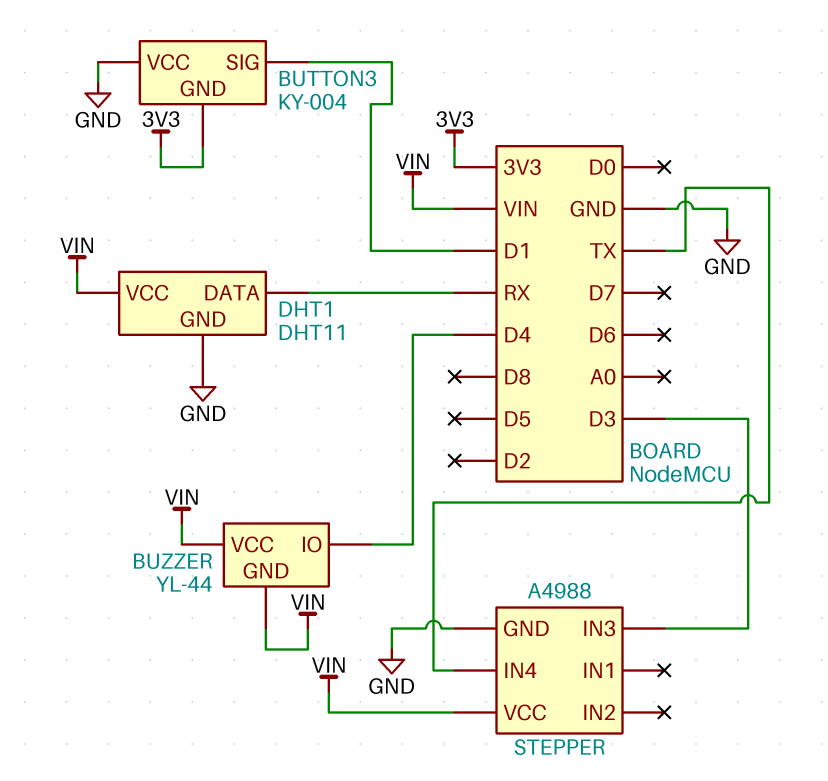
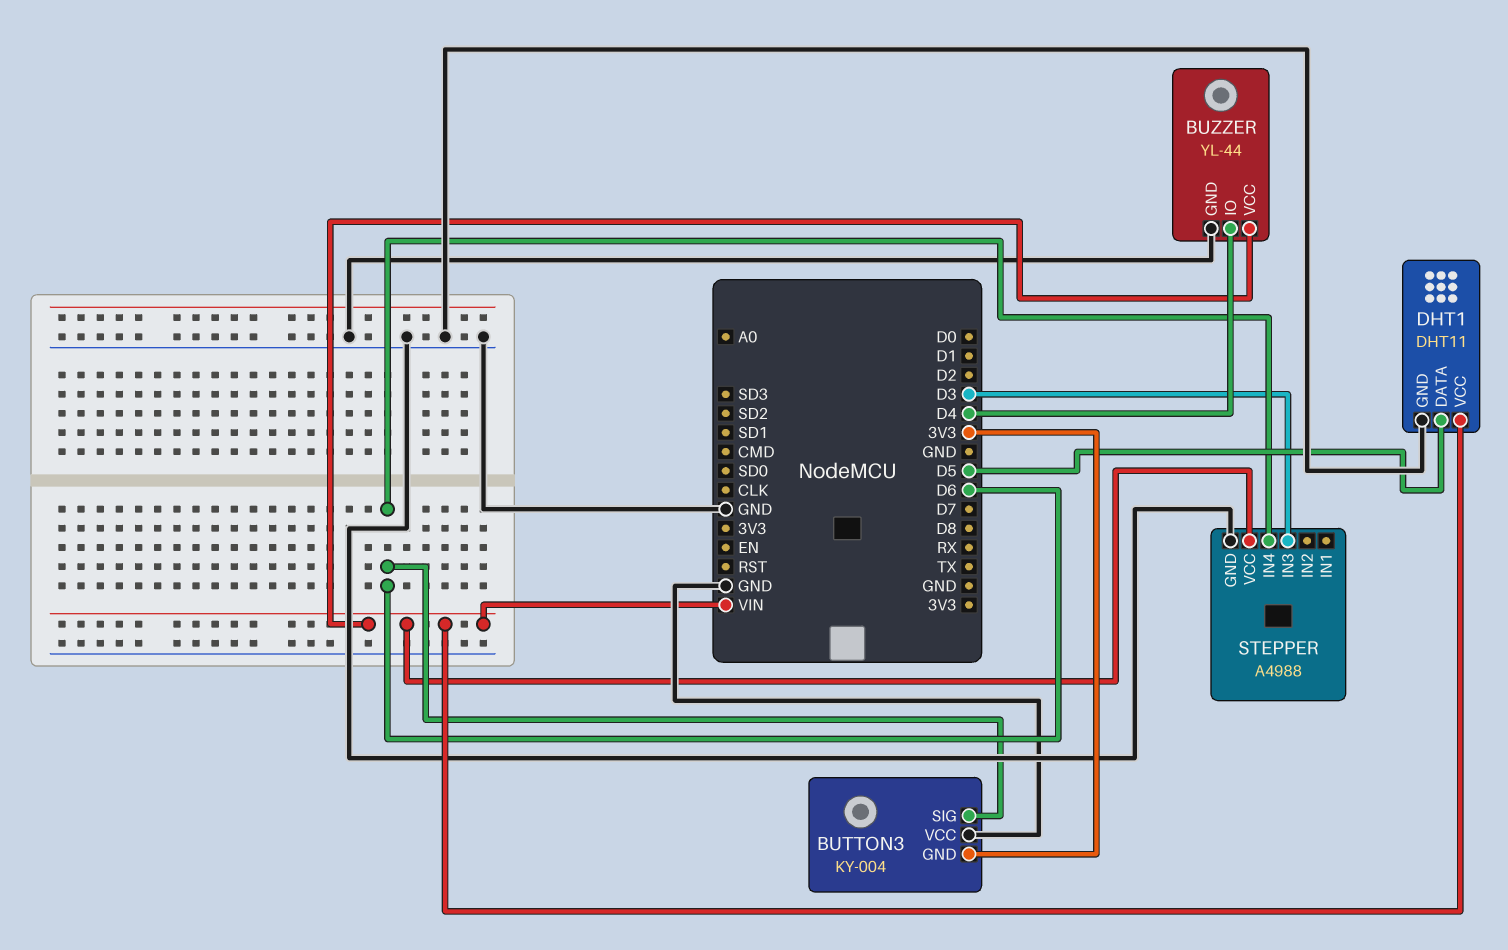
BUTTON3 pin SIG: D1 -> D6
BUZZER pin GND: VIN -> GND
DHT1 pin DATA: RX -> D5
STEPPER pin IN4: TX -> D6

